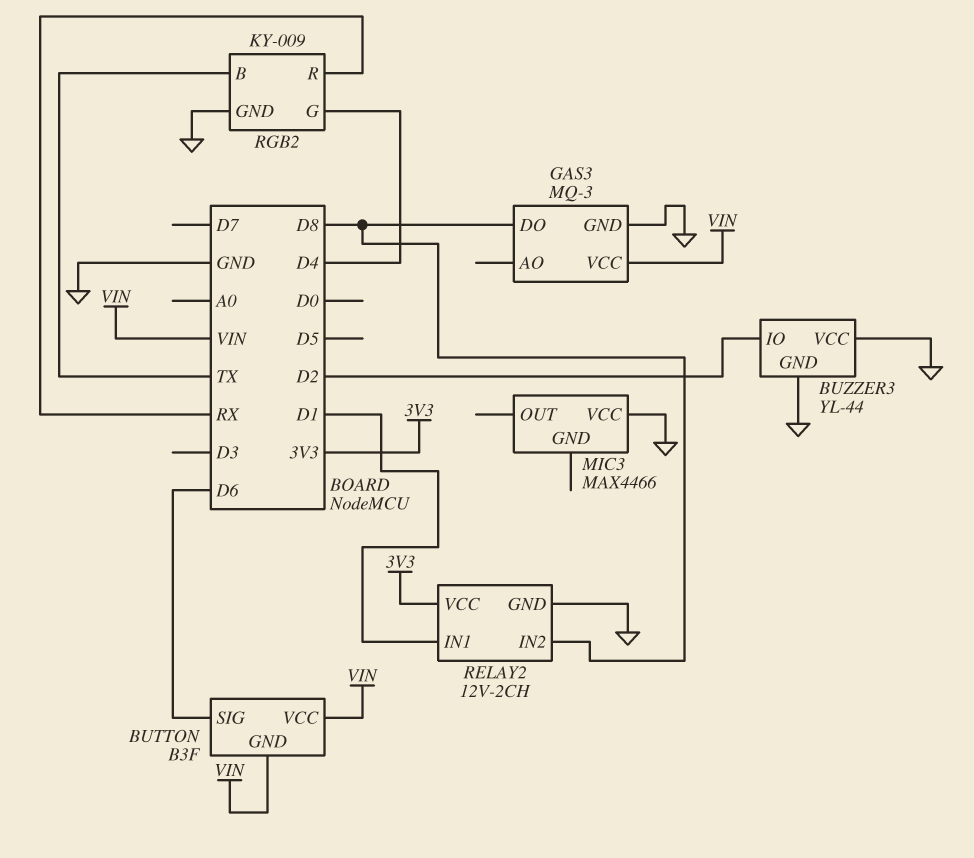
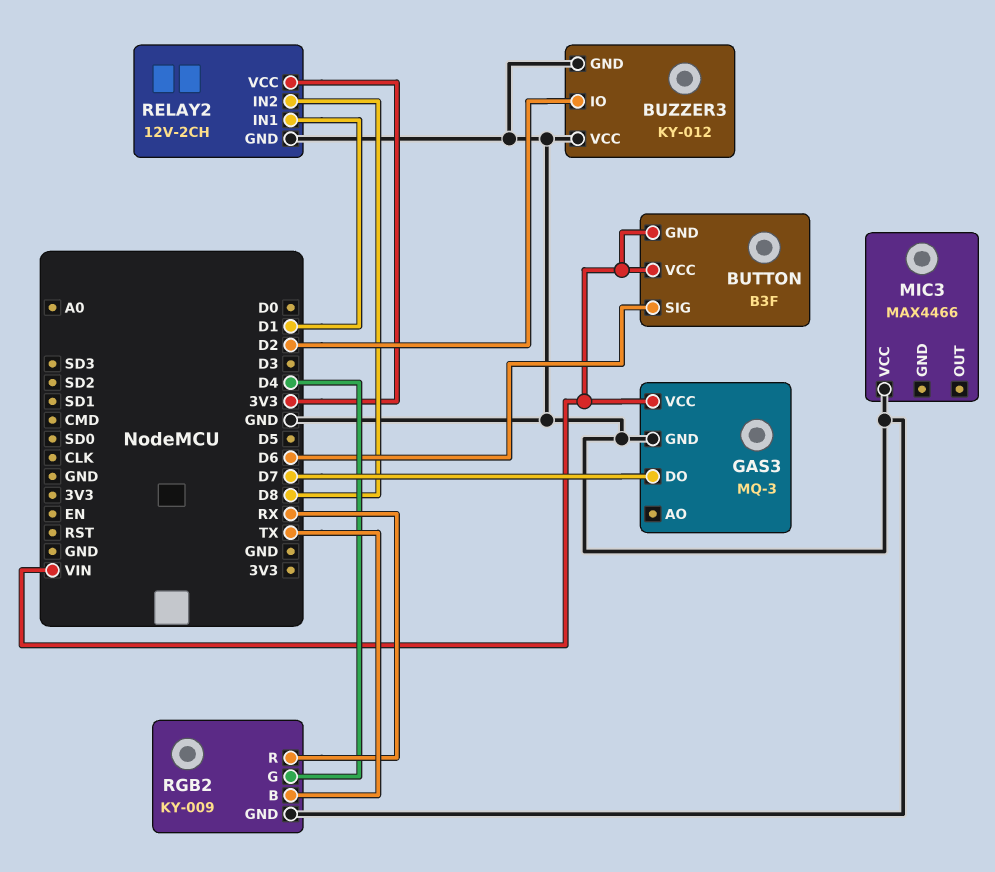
BUZZER3: YL-44 -> KY-012
GAS3 pin DO: D8 -> D7

